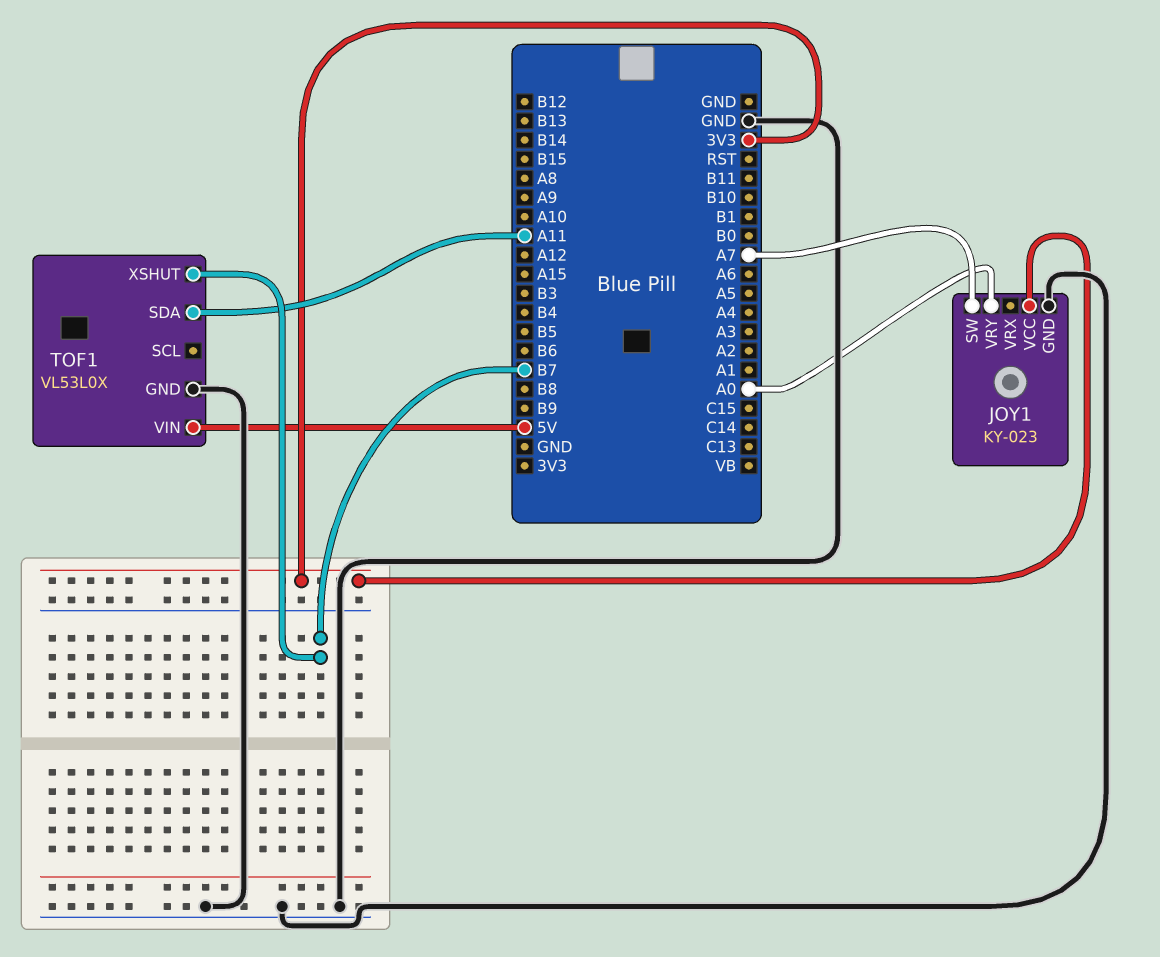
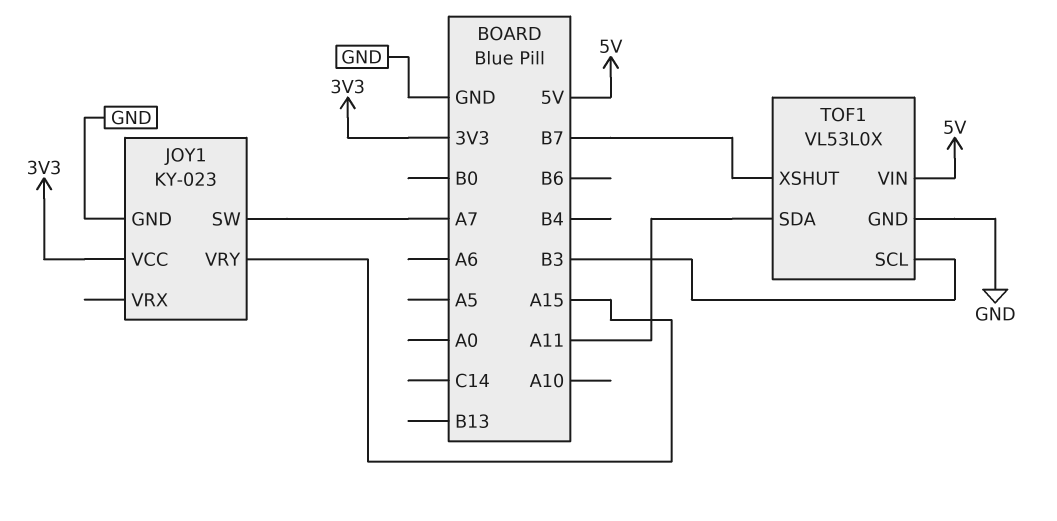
JOY1 pin VRY: A0 -> A15
TOF1 pin SCL: none -> B3

